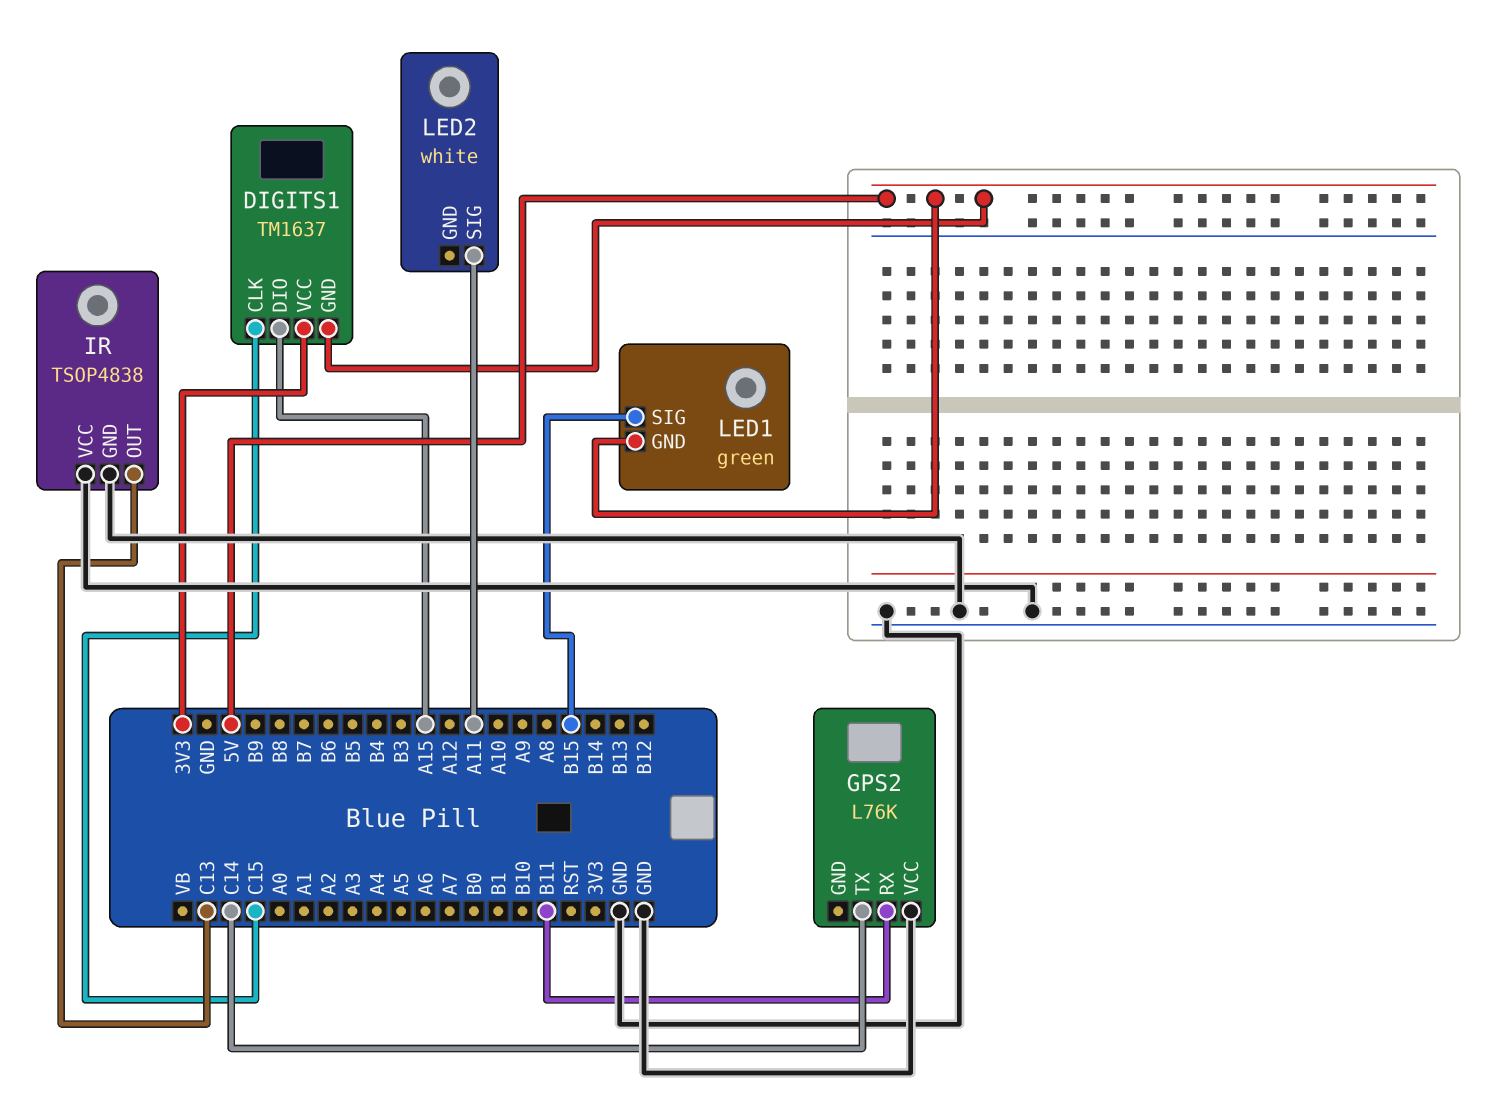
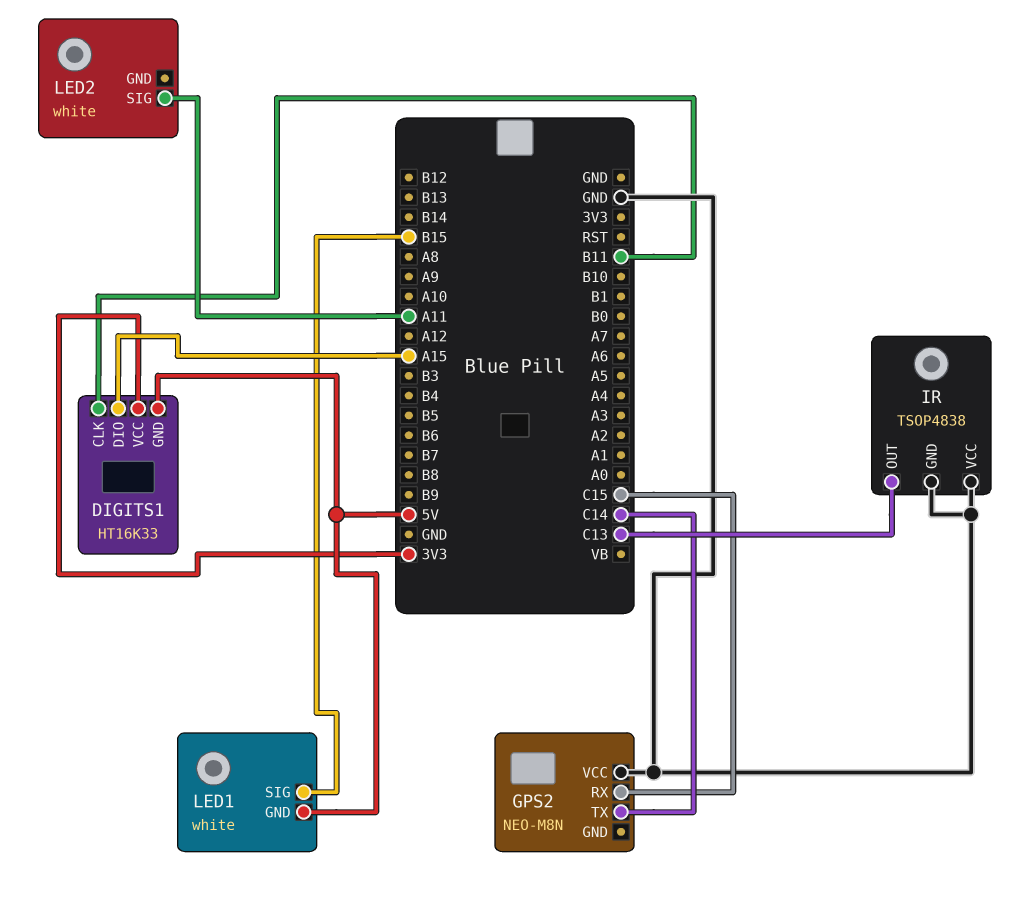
DIGITS1: TM1637 -> HT16K33
DIGITS1 pin CLK: C15 -> B11
GPS2: L76K -> NEO-M8N
GPS2 pin RX: B11 -> C15
LED1: green -> white

